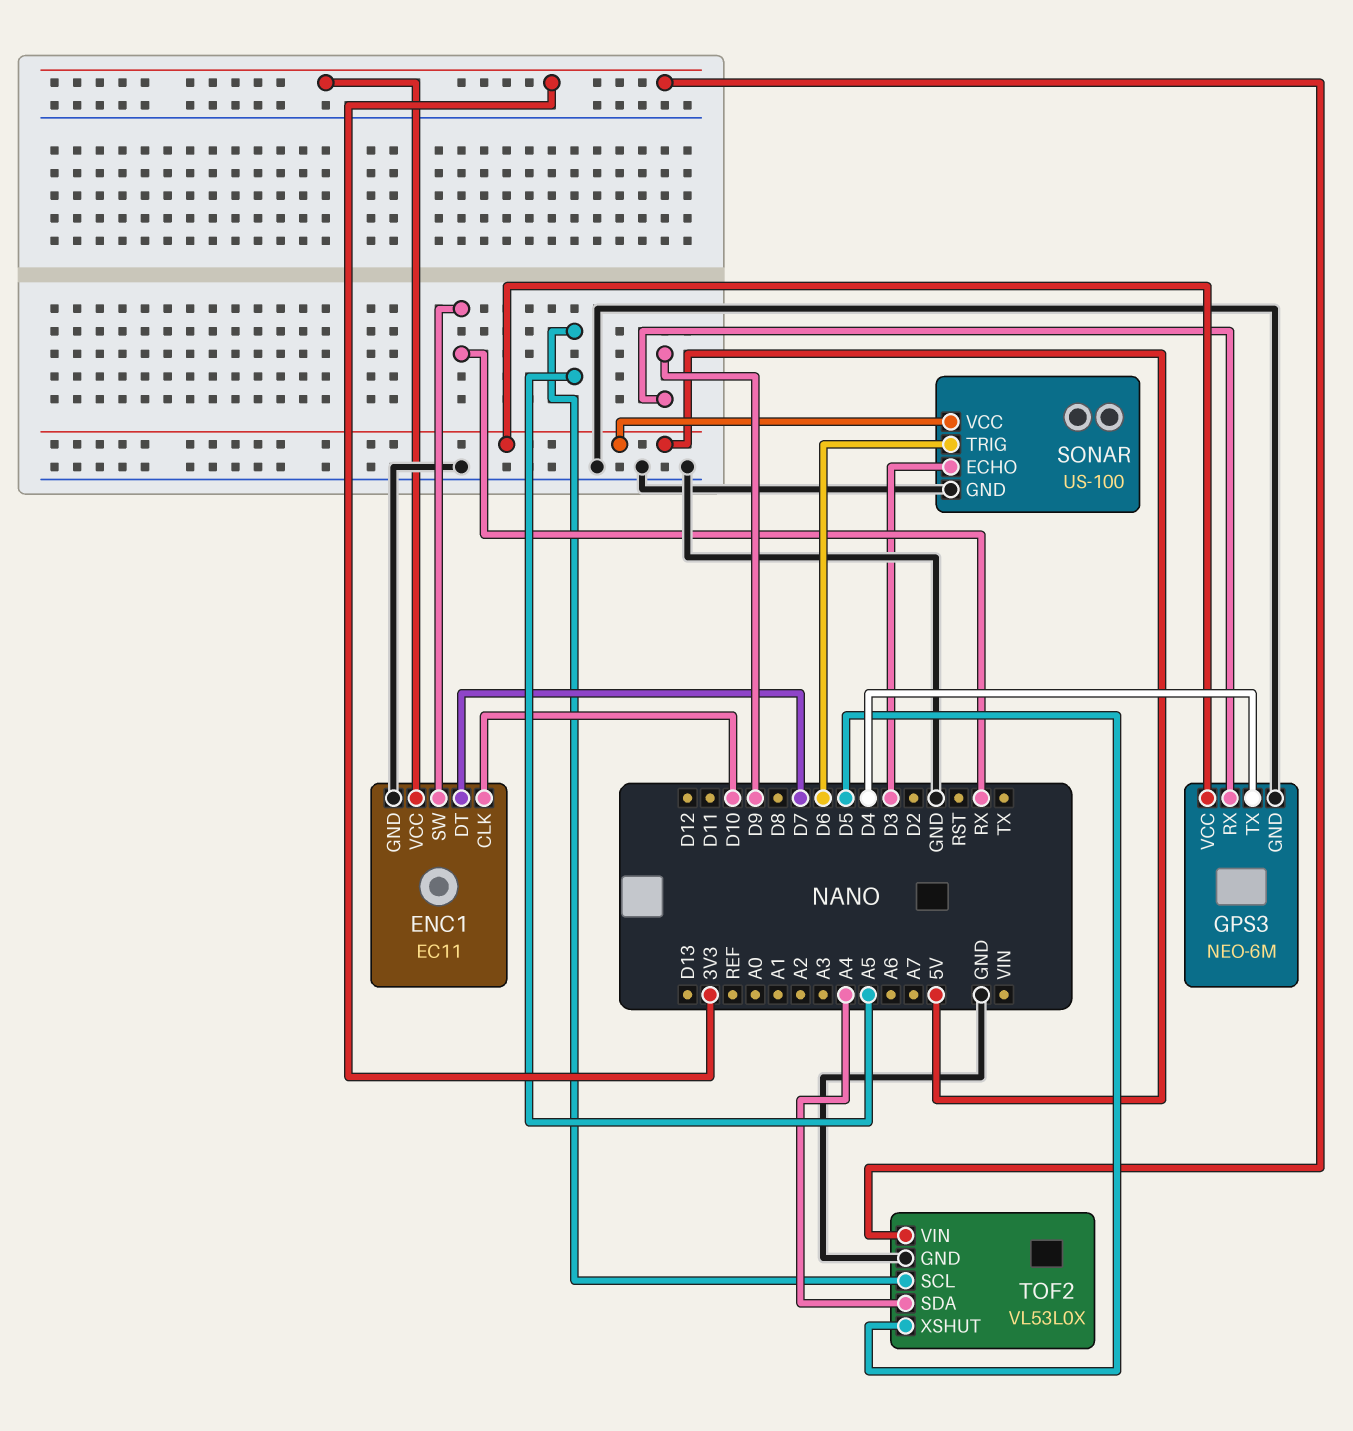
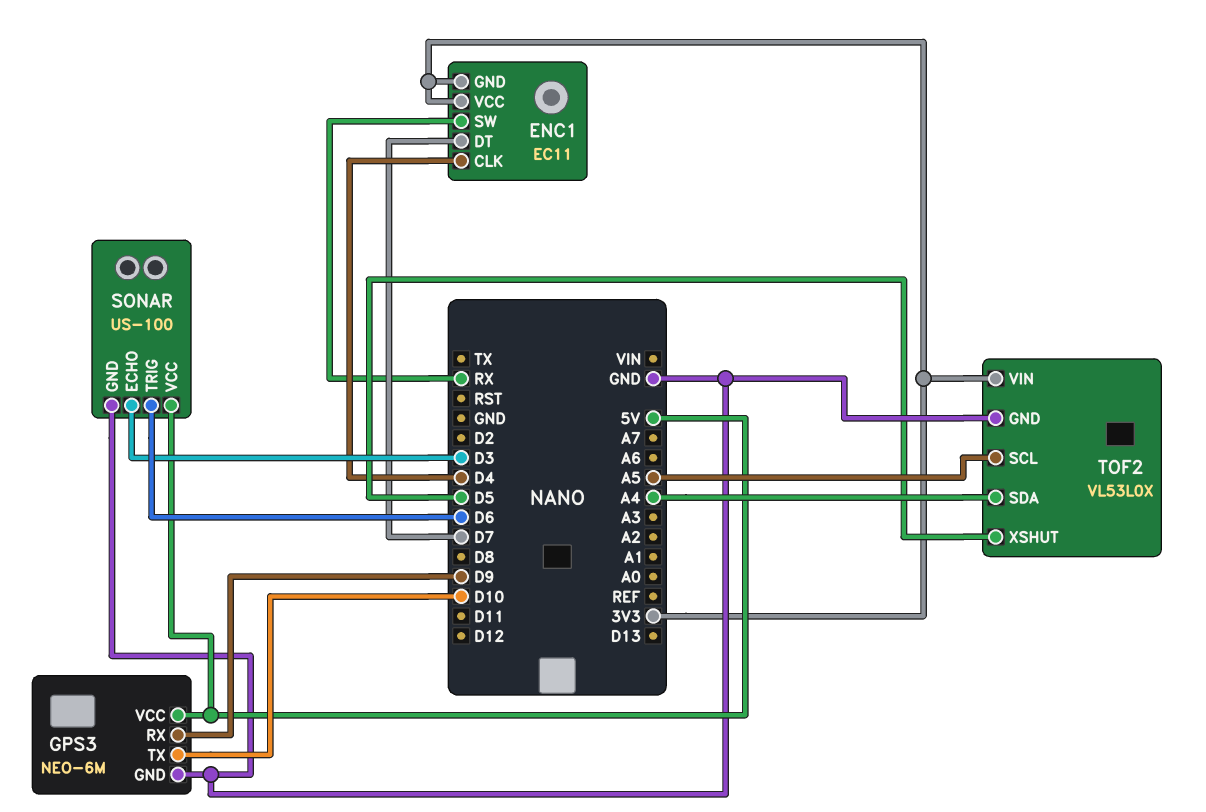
ENC1 pin CLK: D10 -> D4
ENC1 pin GND: GND -> 3V3
GPS3 pin TX: D4 -> D10

